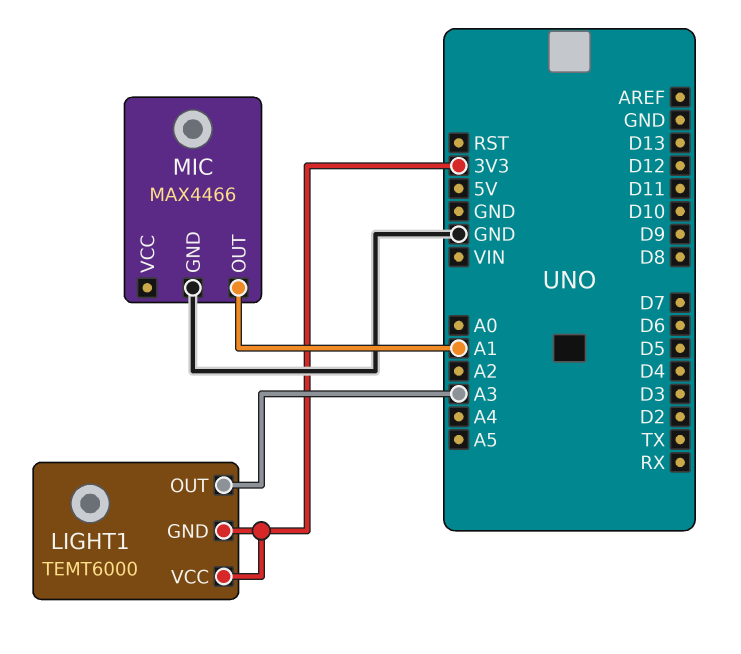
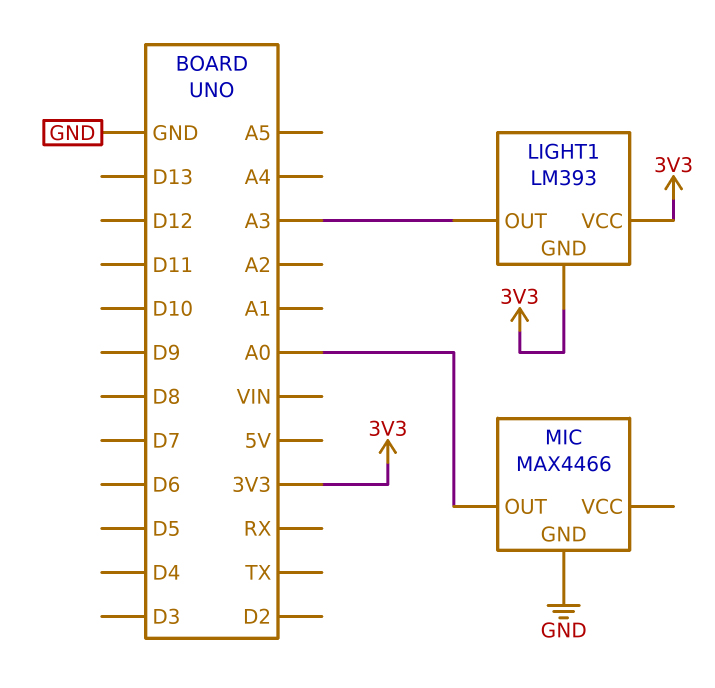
LIGHT1: TEMT6000 -> LM393
MIC pin OUT: A1 -> A0

